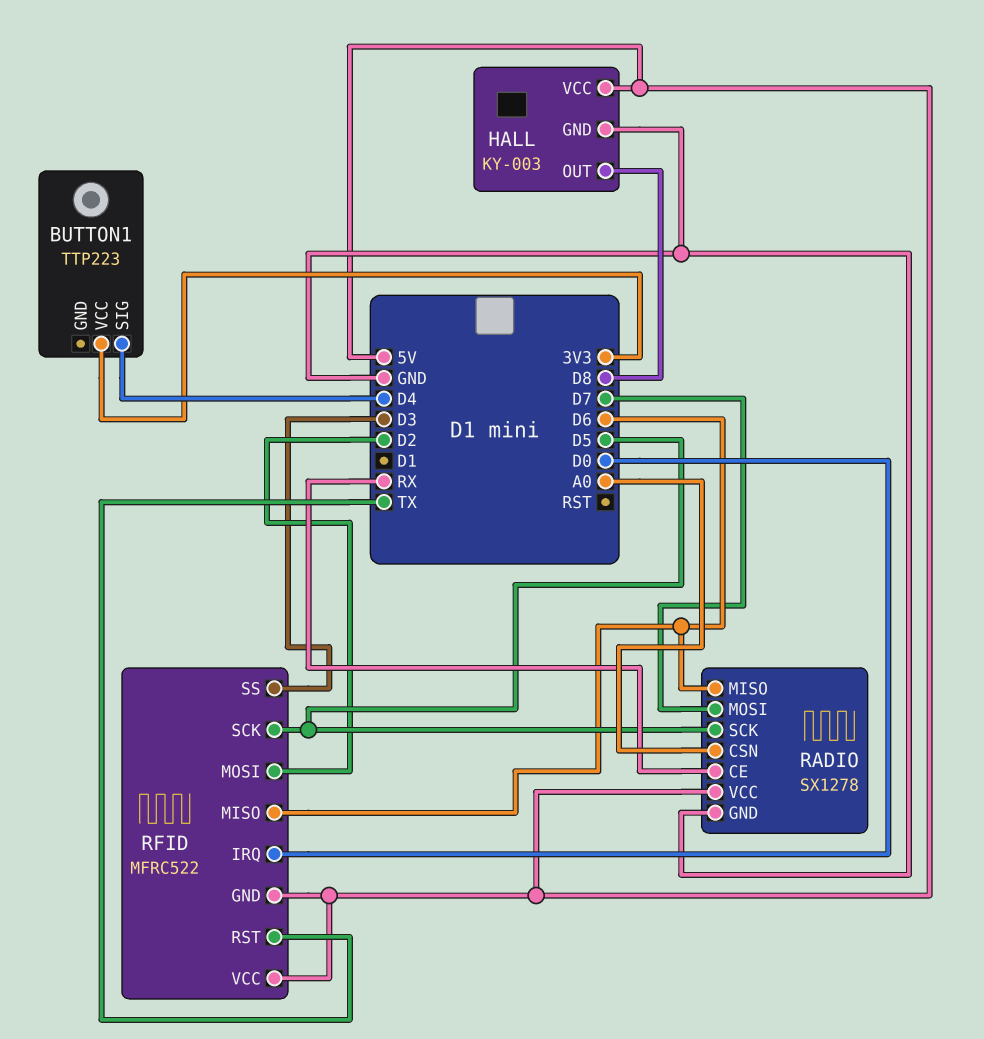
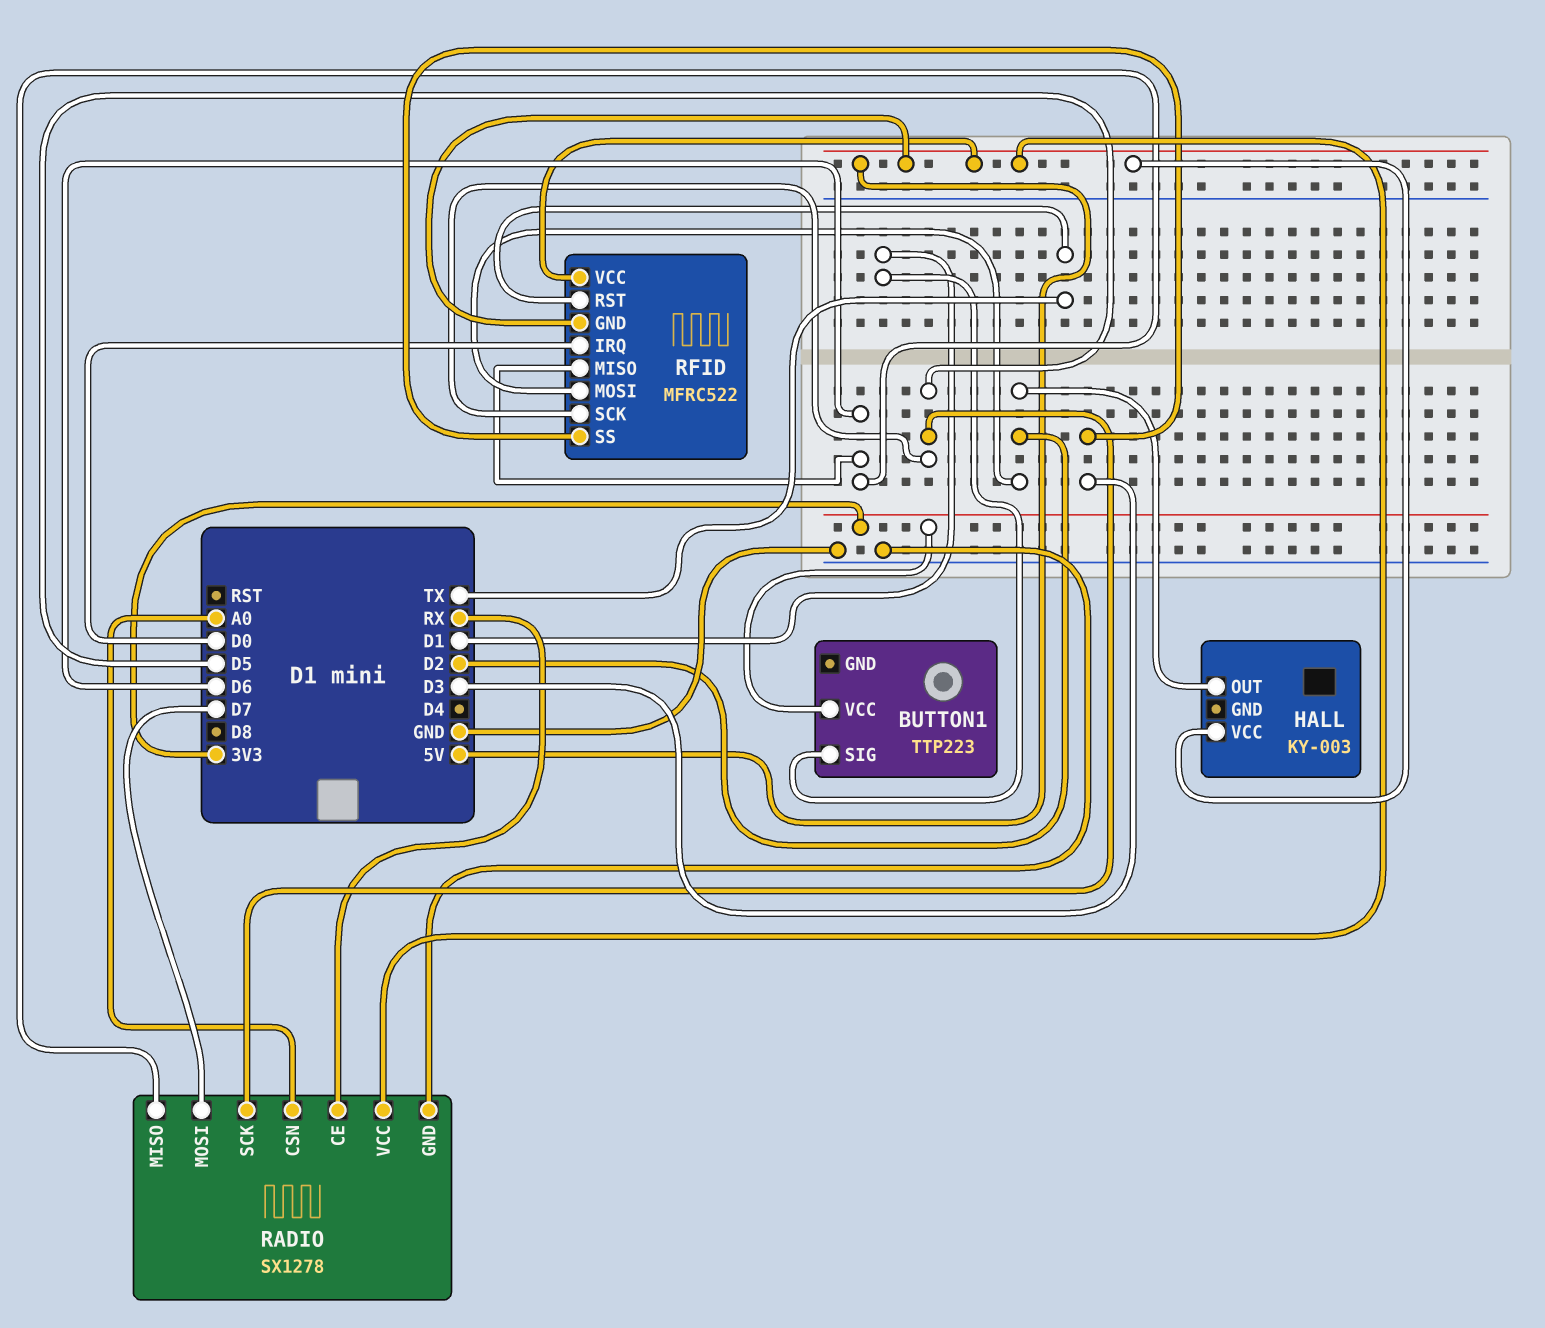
BUTTON1 pin SIG: D4 -> D1
HALL pin GND: GND -> none
HALL pin OUT: D8 -> D2

